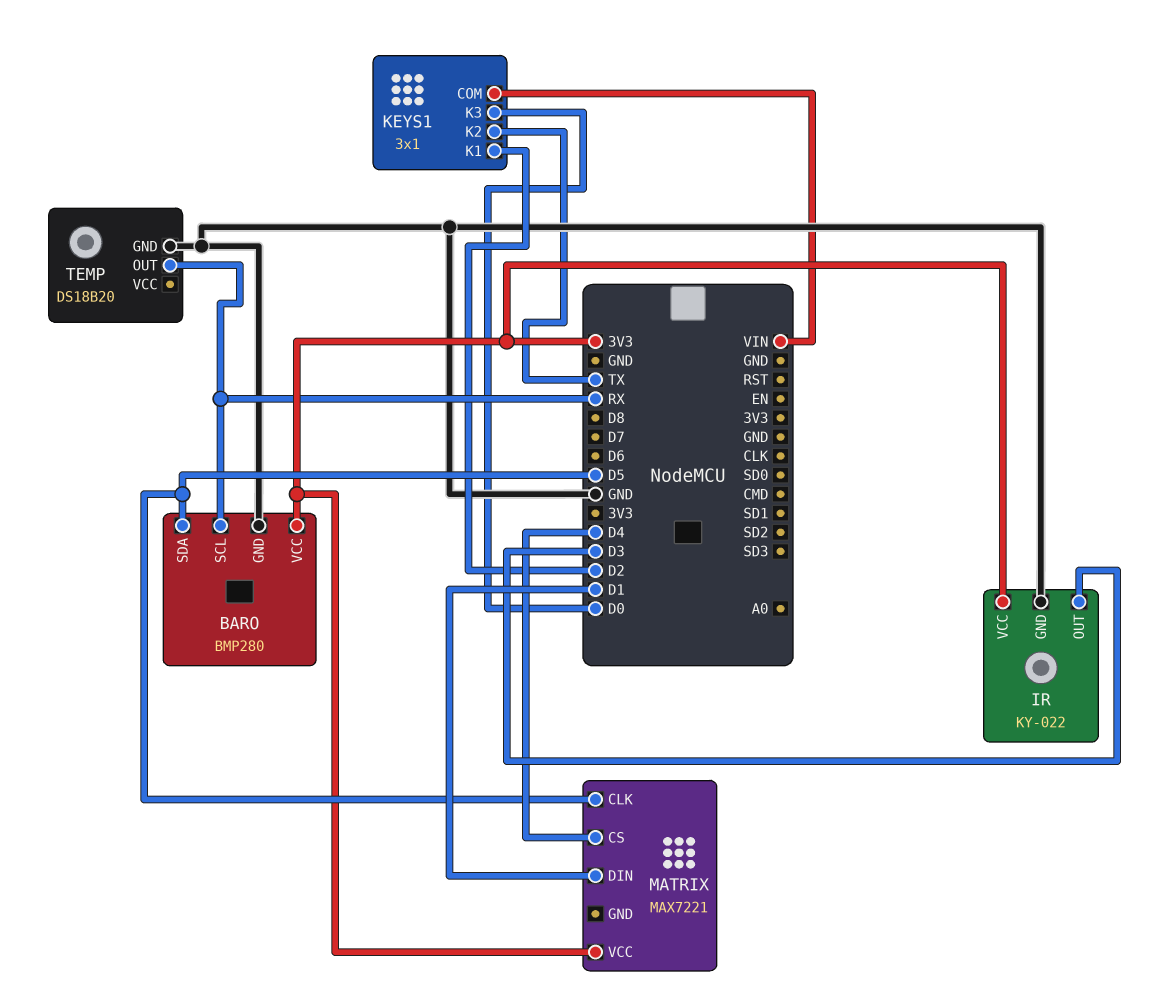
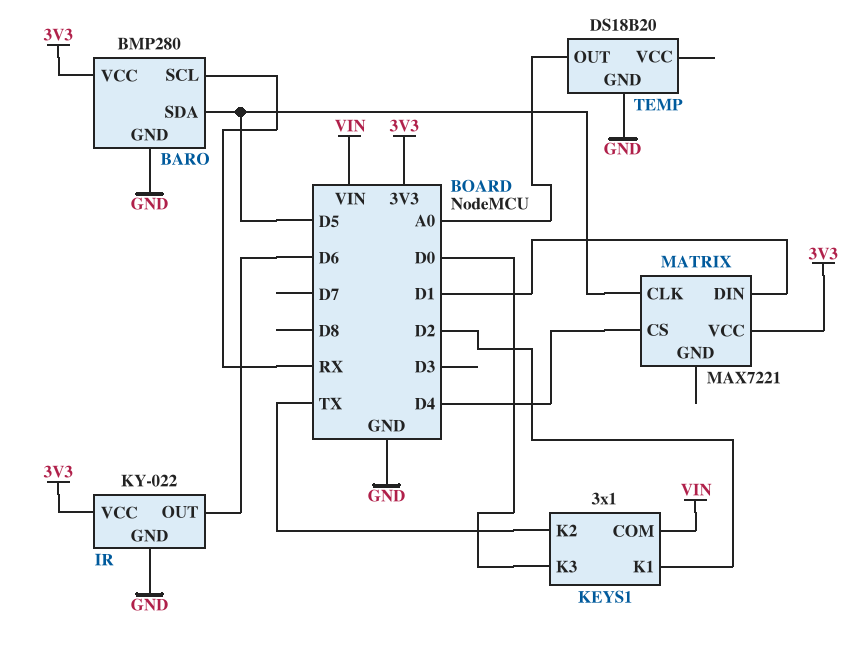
IR pin OUT: D3 -> D6
TEMP pin OUT: RX -> A0

